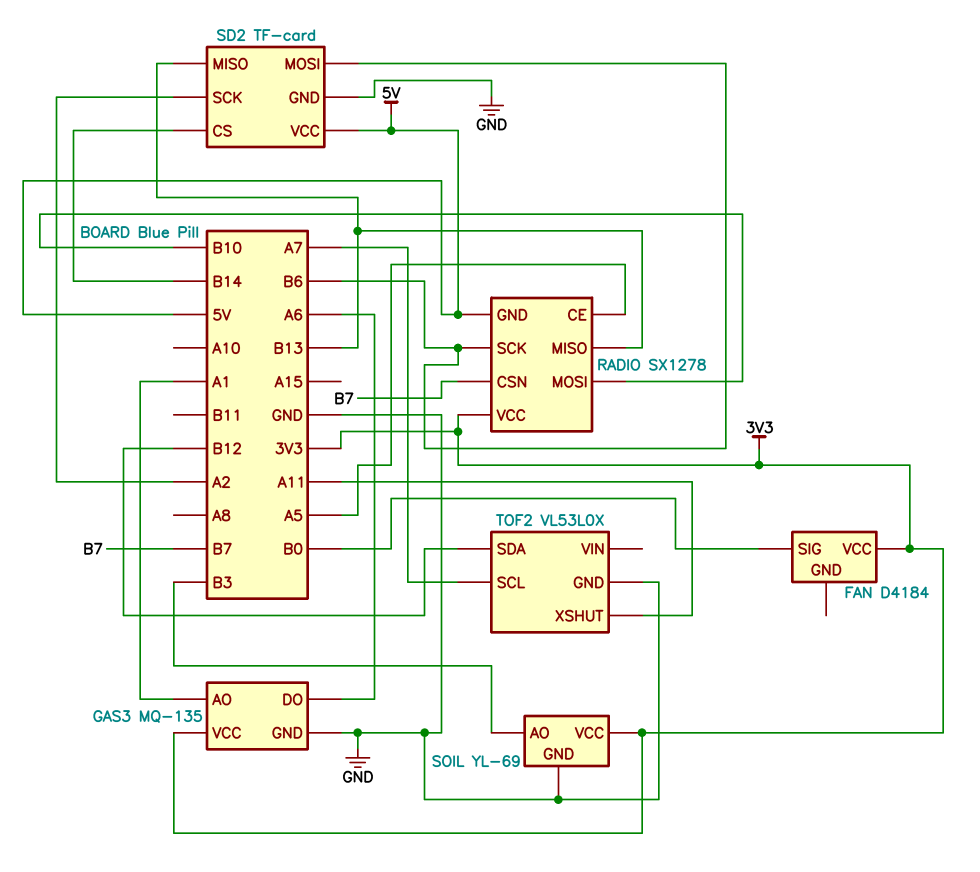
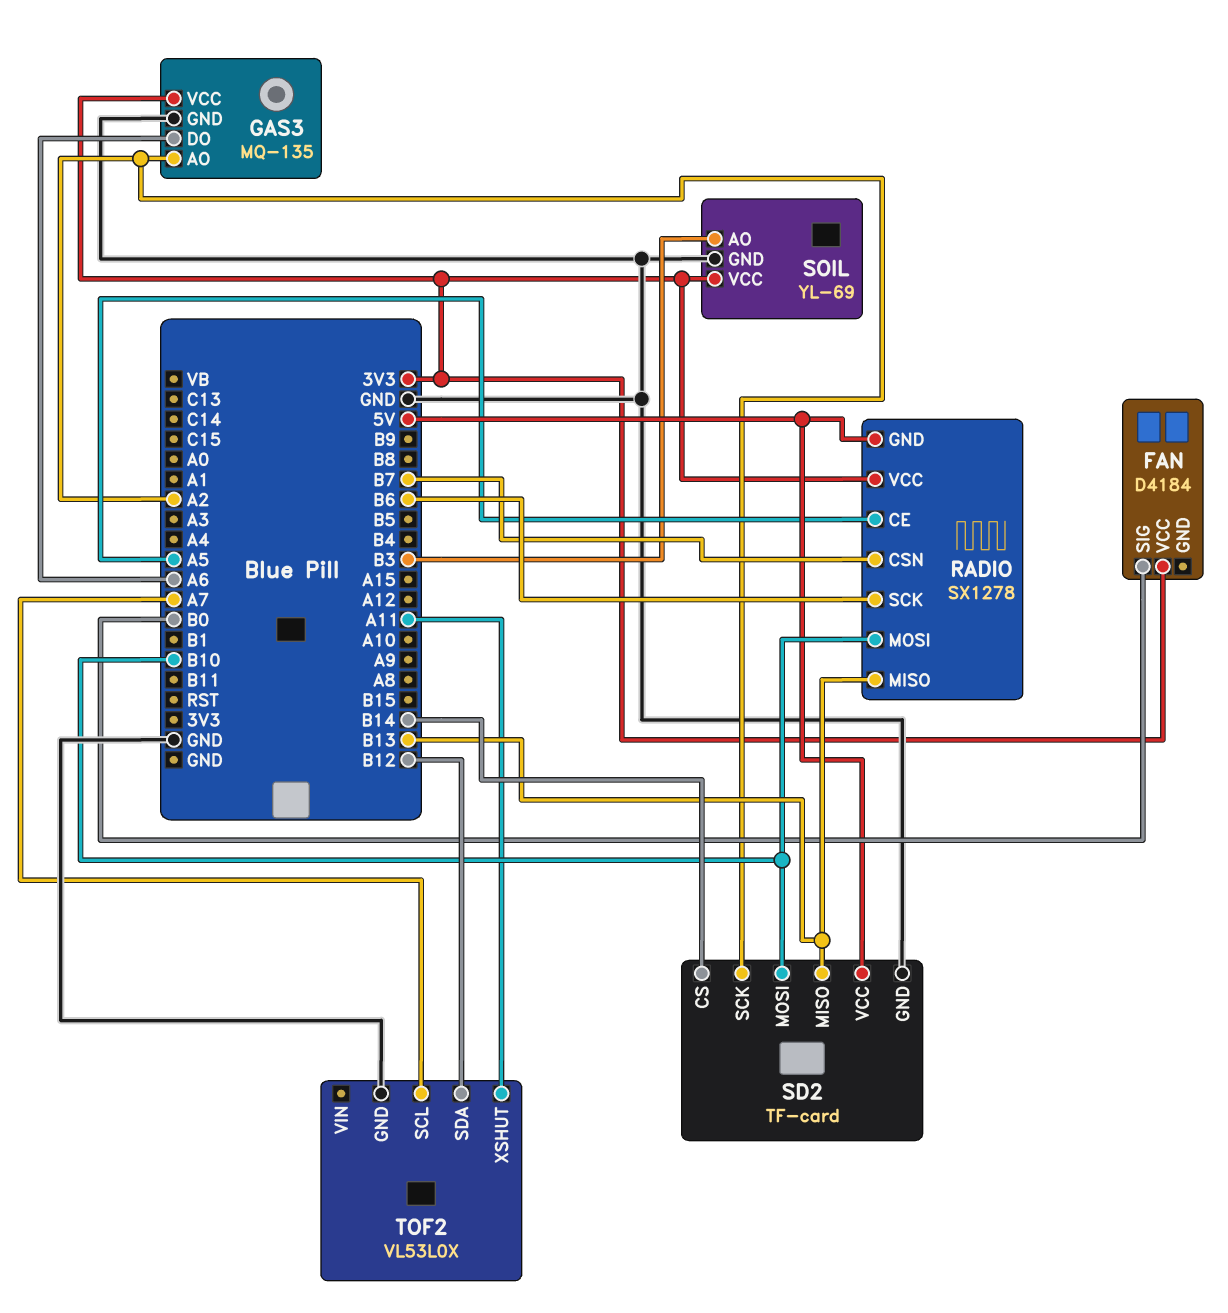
GAS3 pin AO: A1 -> A2
SD2 pin MOSI: B6 -> B10

